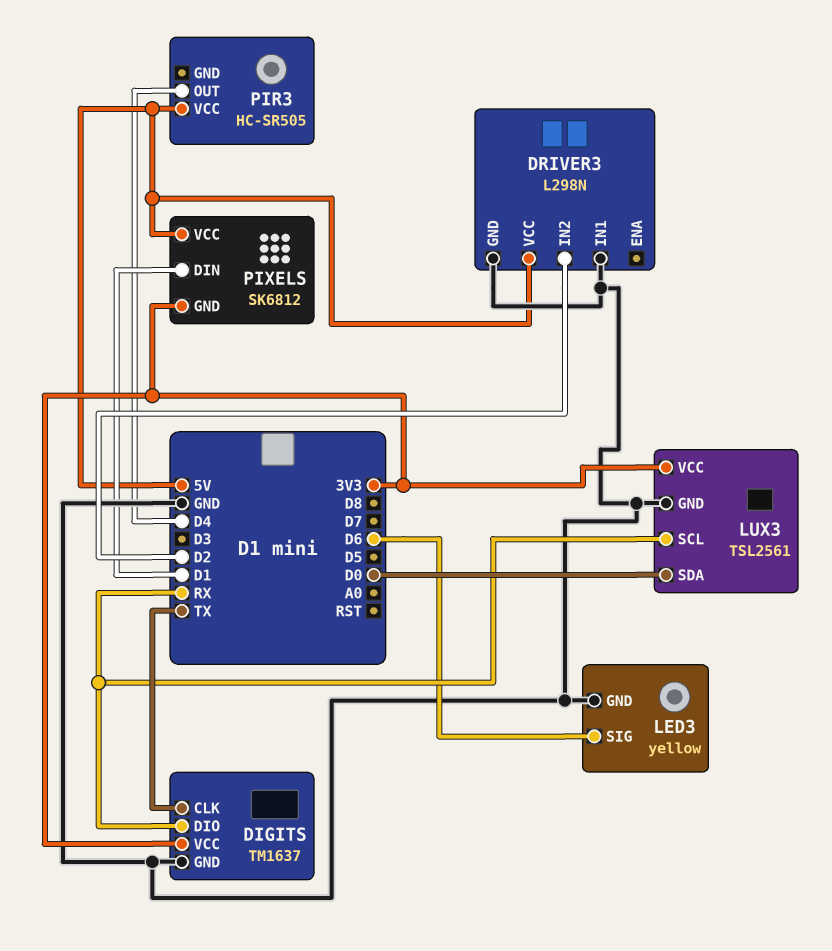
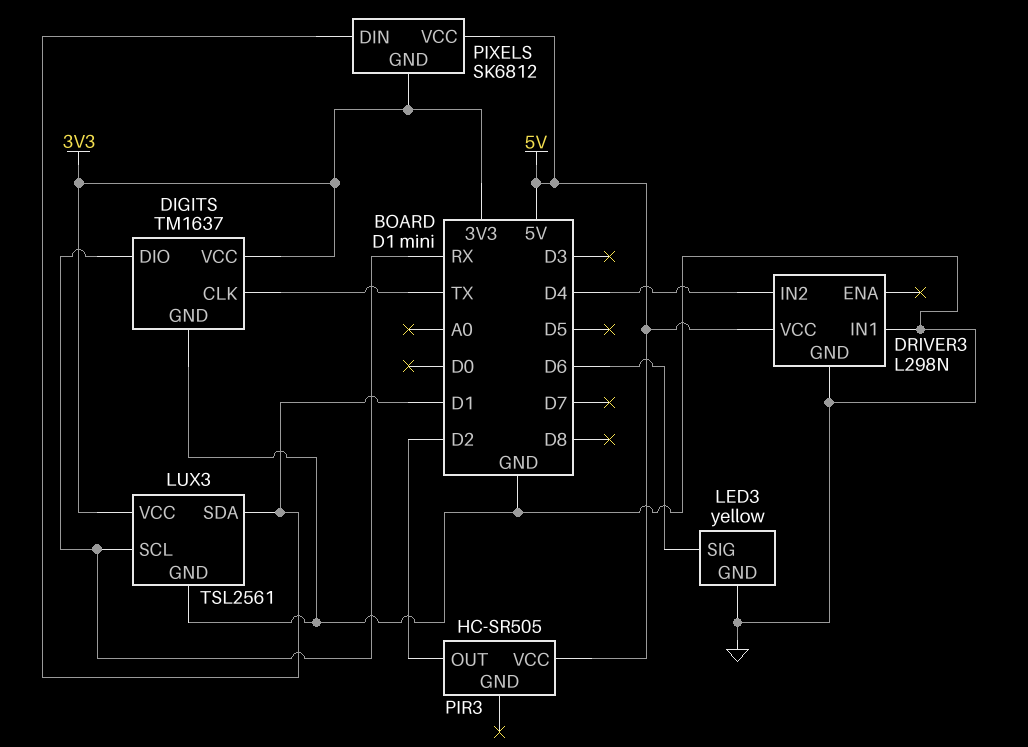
DRIVER3 pin IN2: D2 -> D4
LUX3 pin SDA: D0 -> D1
PIR3 pin OUT: D4 -> D2

